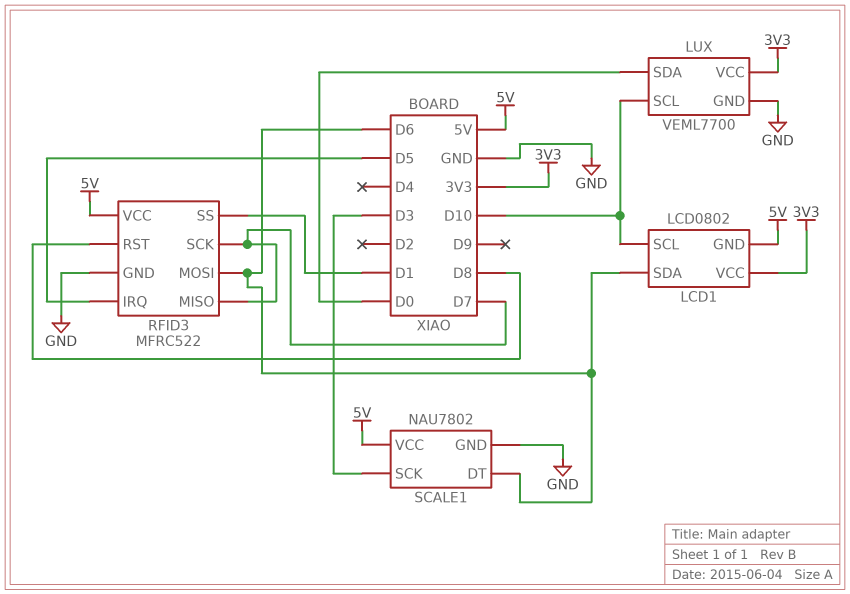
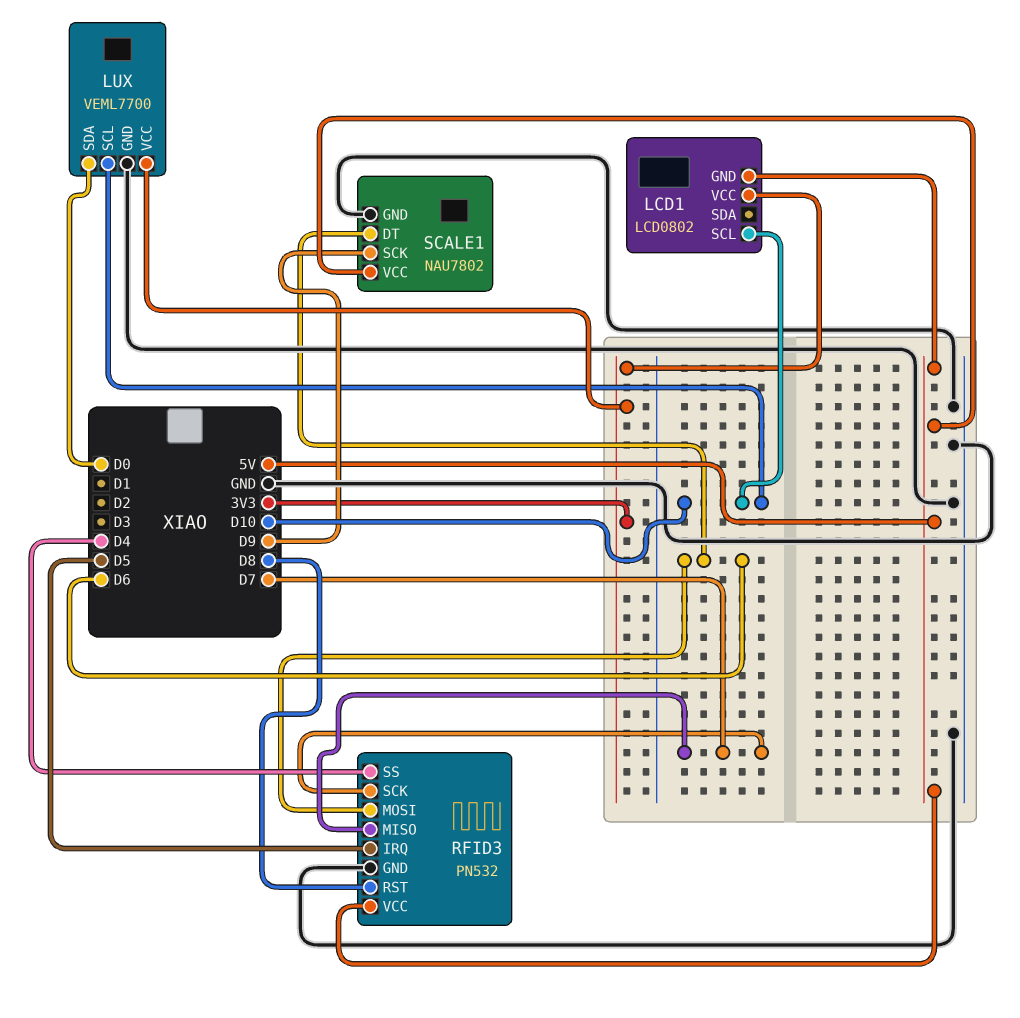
LCD1 pin SDA: D6 -> none
RFID3: MFRC522 -> PN532
RFID3 pin SS: D1 -> D4
SCALE1 pin SCK: D3 -> D9

